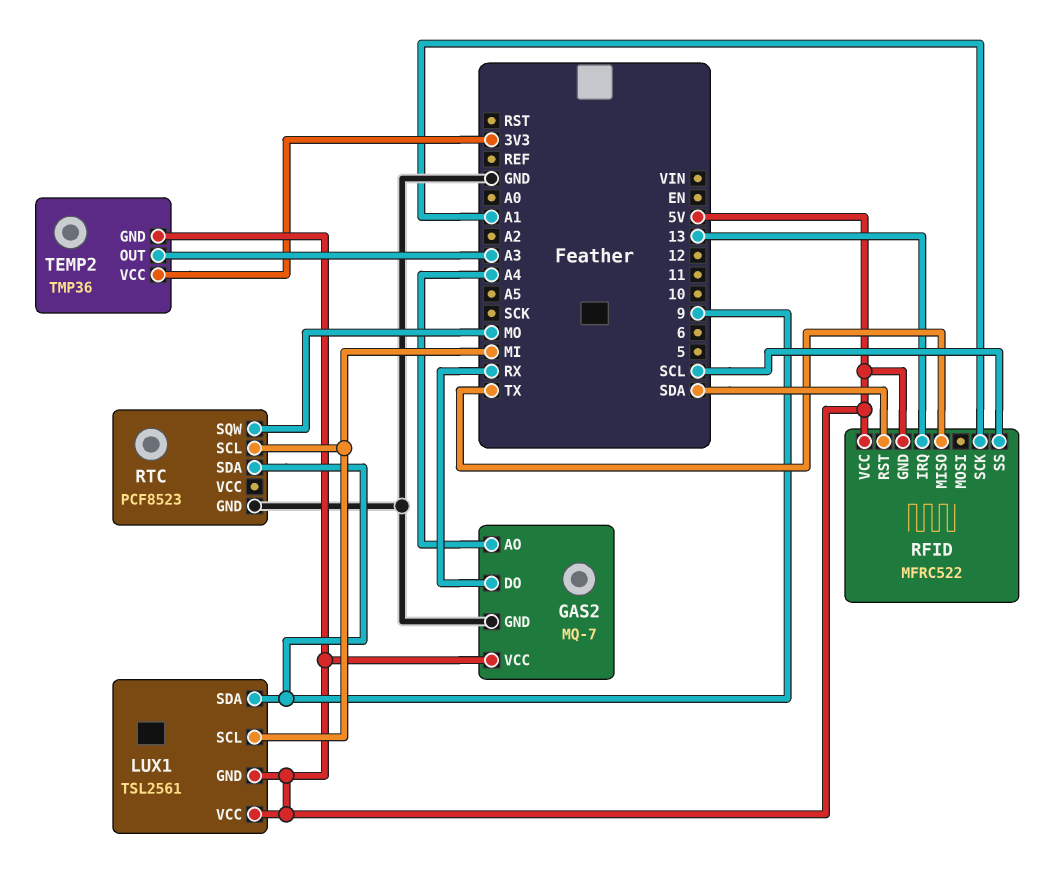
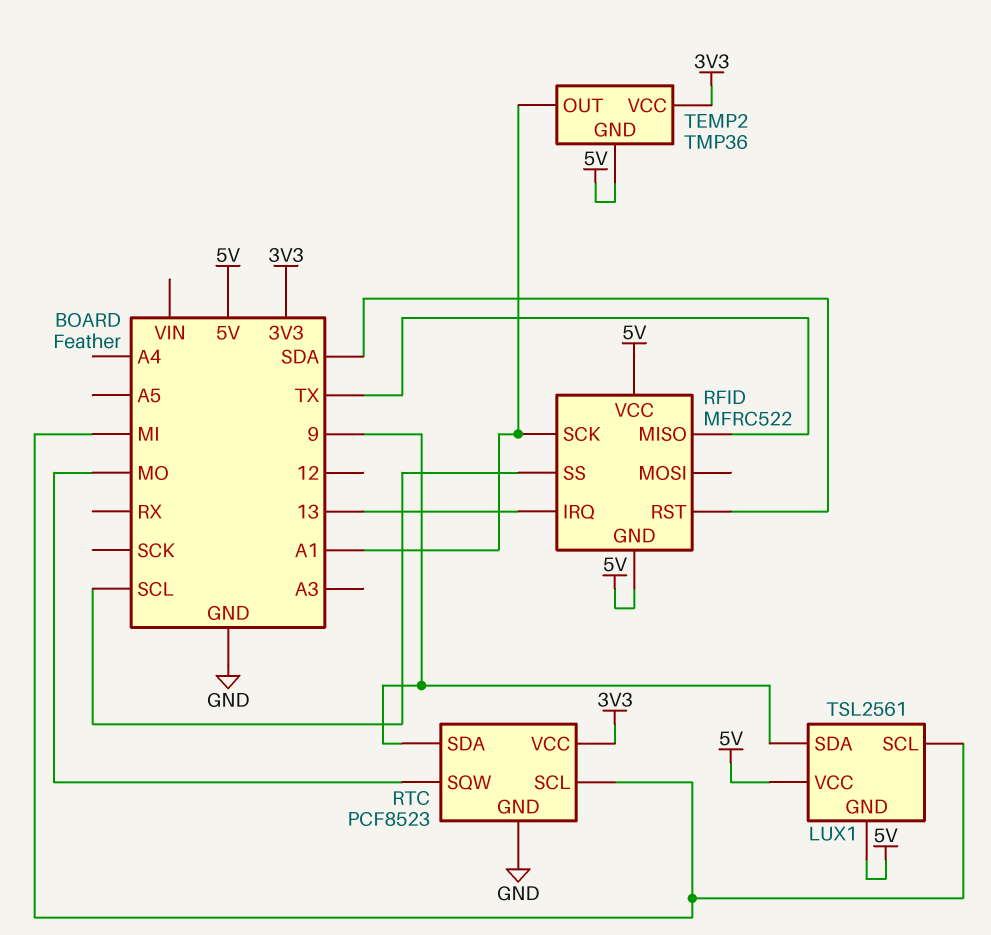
GAS2: MQ-7 -> none
GAS2 pin AO: A4 -> none
GAS2 pin DO: RX -> none
GAS2 pin GND: GND -> none
GAS2 pin VCC: 5V -> none
RTC pin VCC: none -> 3V3
TEMP2 pin OUT: A3 -> A1

